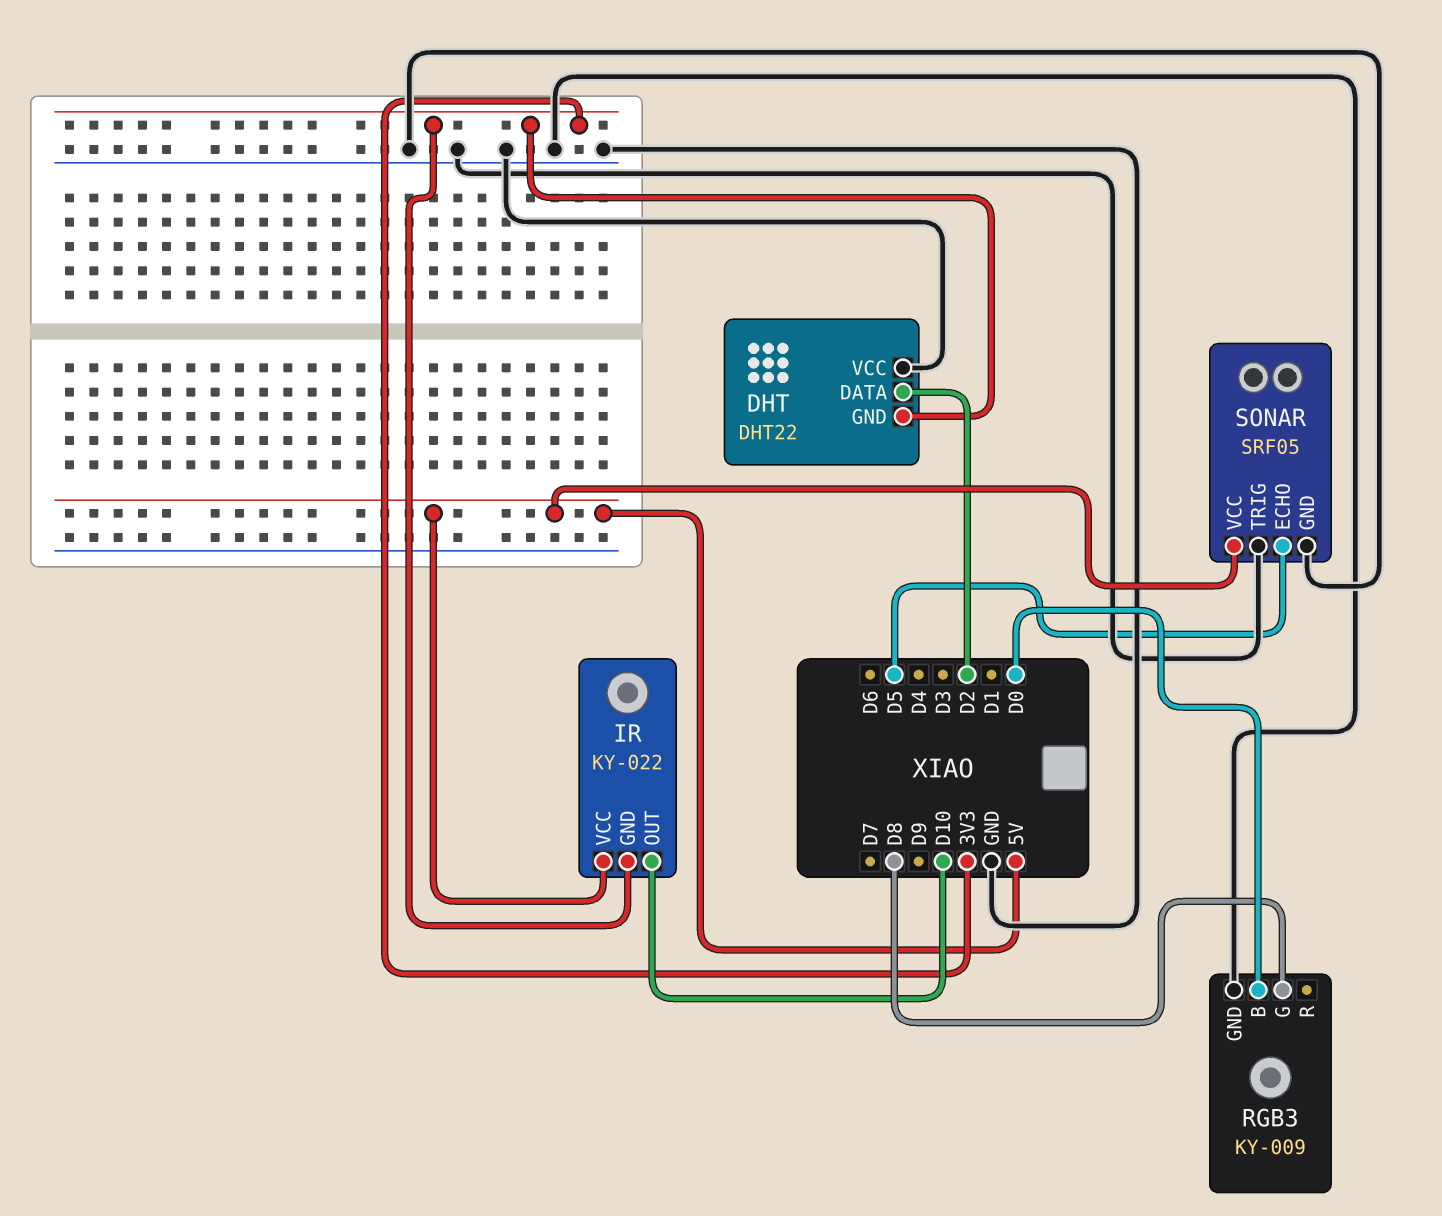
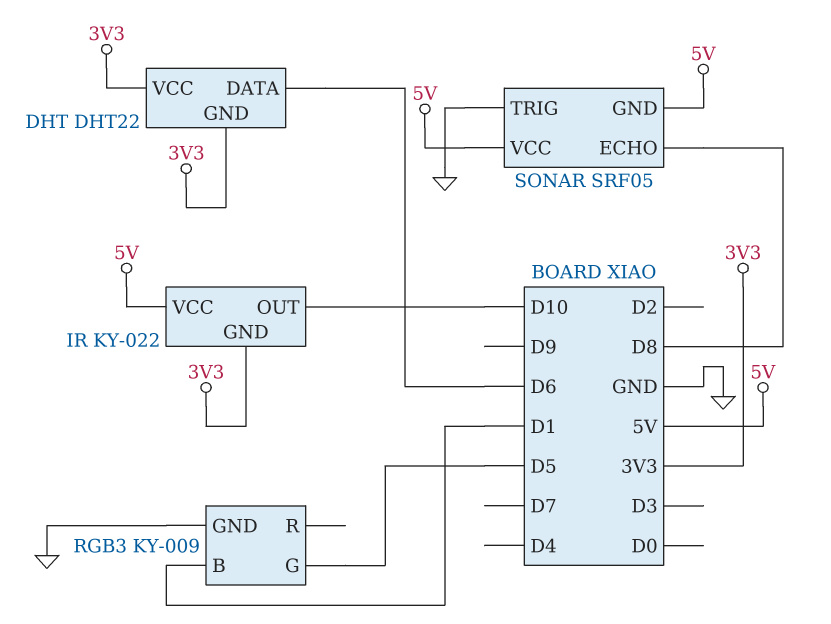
DHT pin DATA: D2 -> D6
DHT pin VCC: GND -> 3V3
RGB3 pin B: D0 -> D1
RGB3 pin G: D8 -> D5
SONAR pin ECHO: D5 -> D8
SONAR pin GND: GND -> 5V

